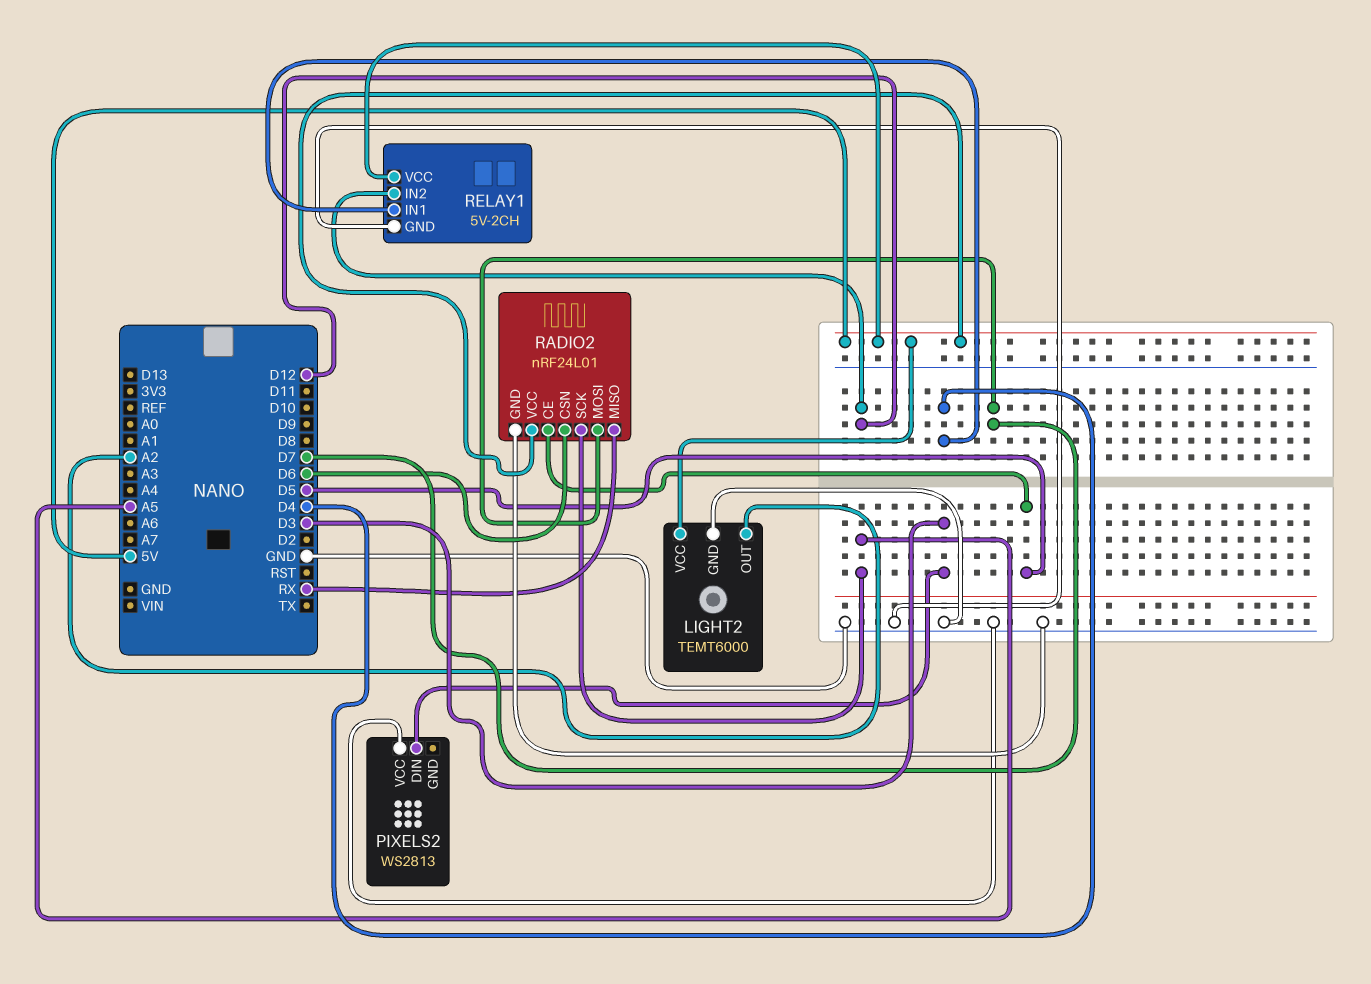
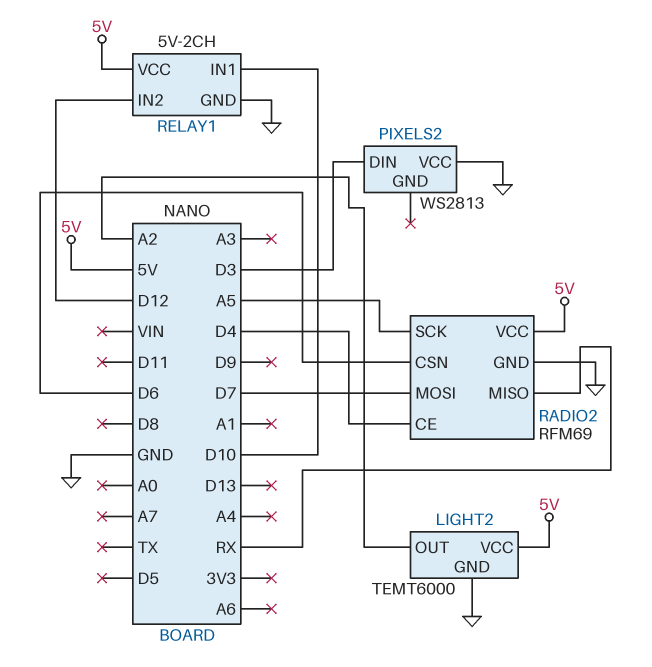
RADIO2: nRF24L01 -> RFM69
RADIO2 pin CE: D5 -> D4
RELAY1 pin IN1: D4 -> D10

